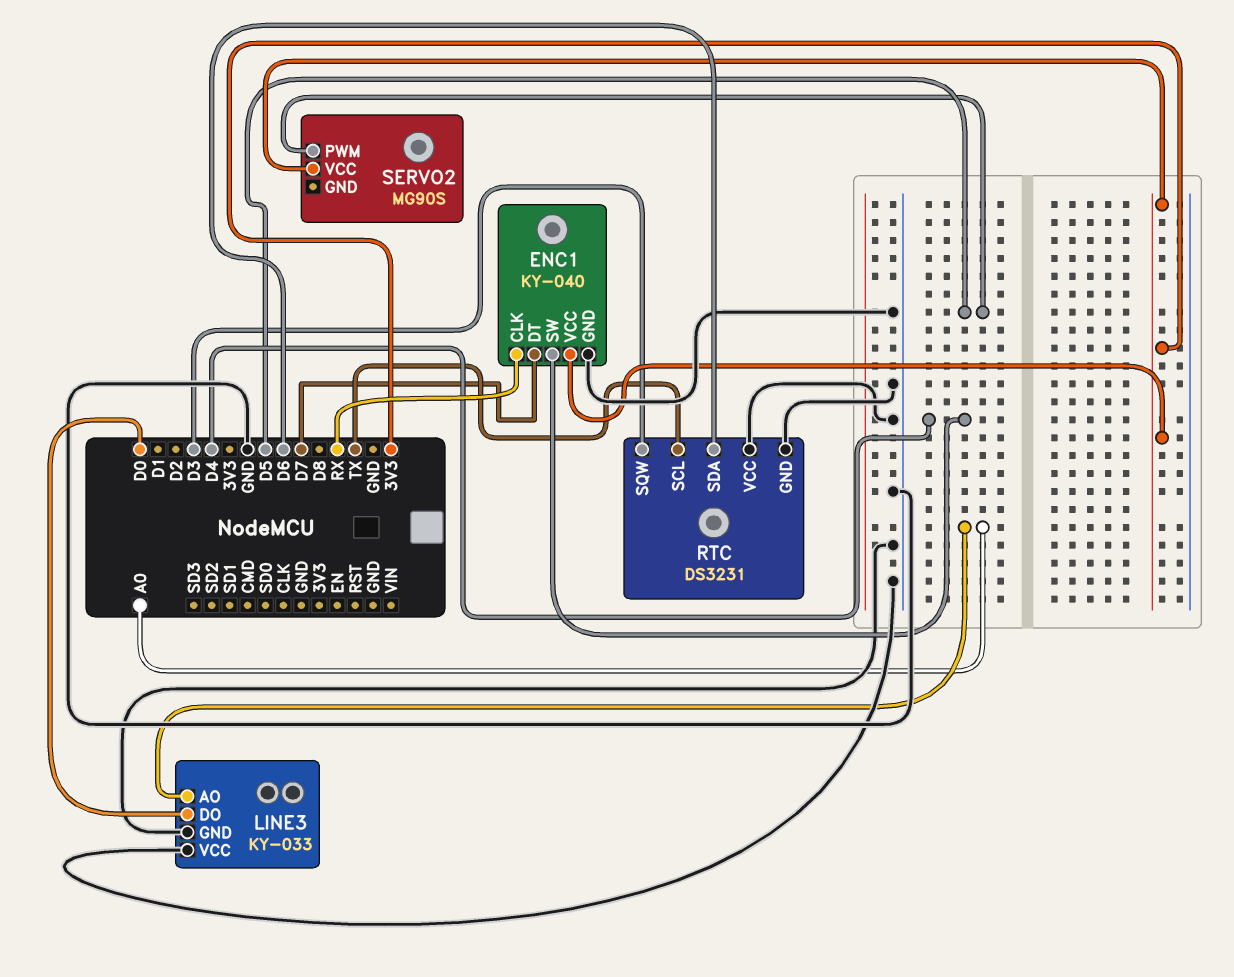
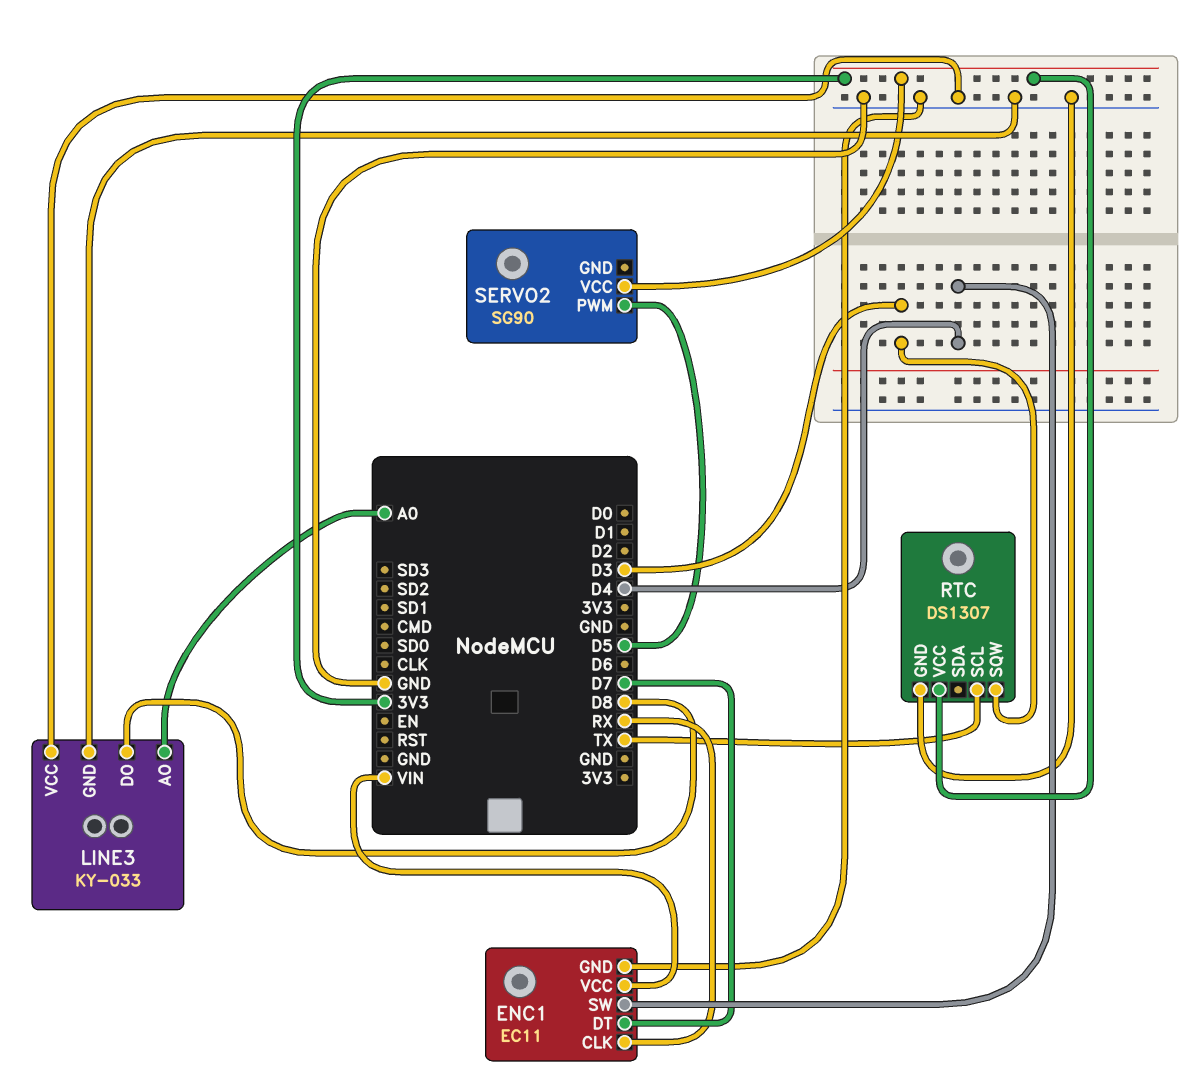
ENC1: KY-040 -> EC11
ENC1 pin VCC: 3V3 -> VIN
LINE3 pin DO: D0 -> D8
RTC: DS3231 -> DS1307
RTC pin SDA: D6 -> none
RTC pin VCC: GND -> 3V3
SERVO2: MG90S -> SG90

